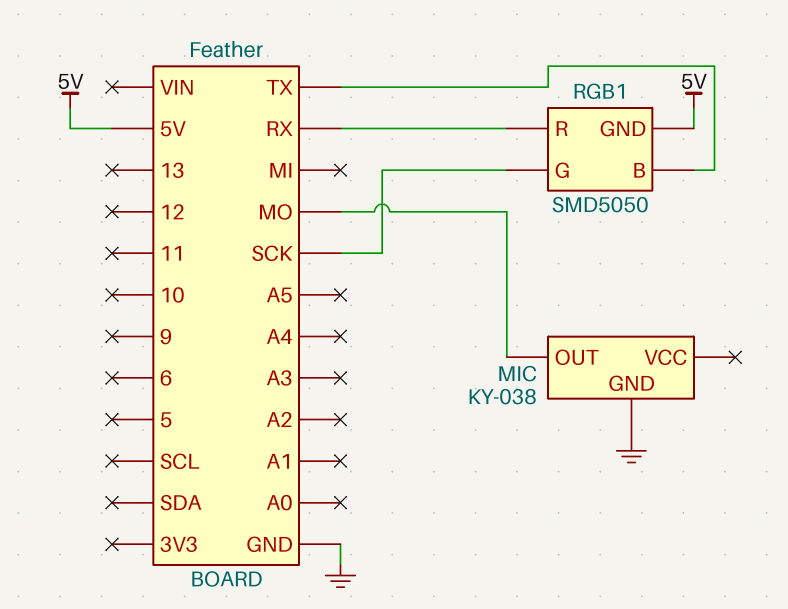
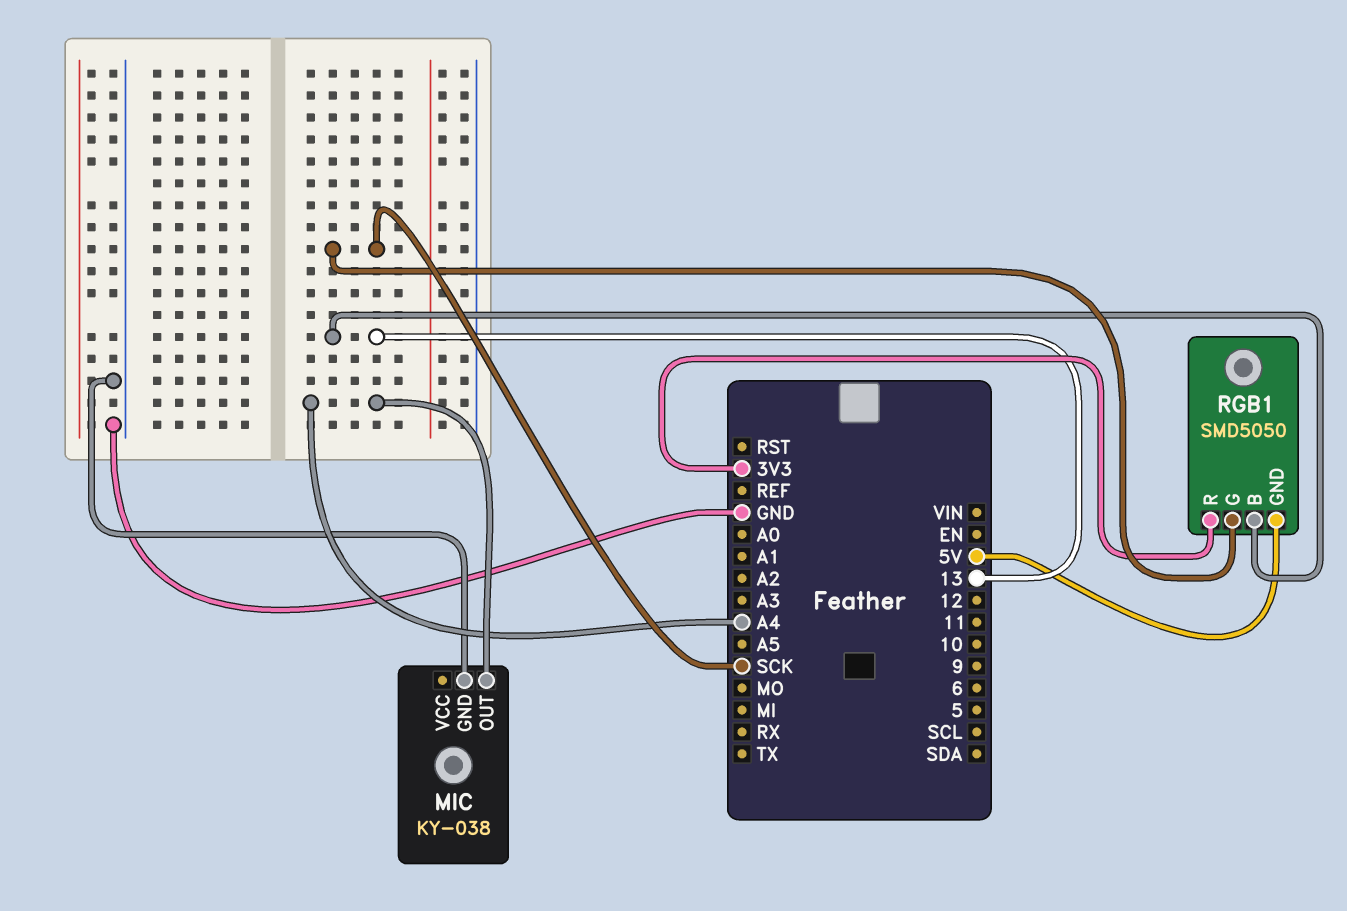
MIC pin OUT: MO -> A4
RGB1 pin B: TX -> 13
RGB1 pin R: RX -> 3V3

